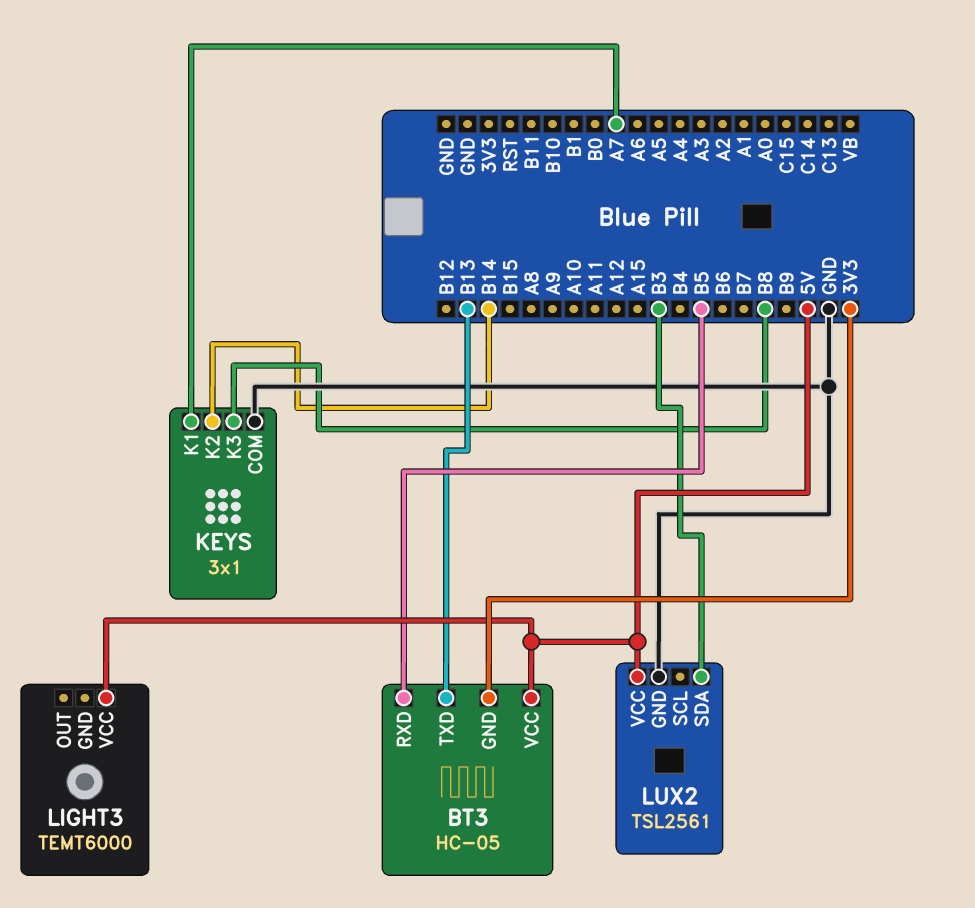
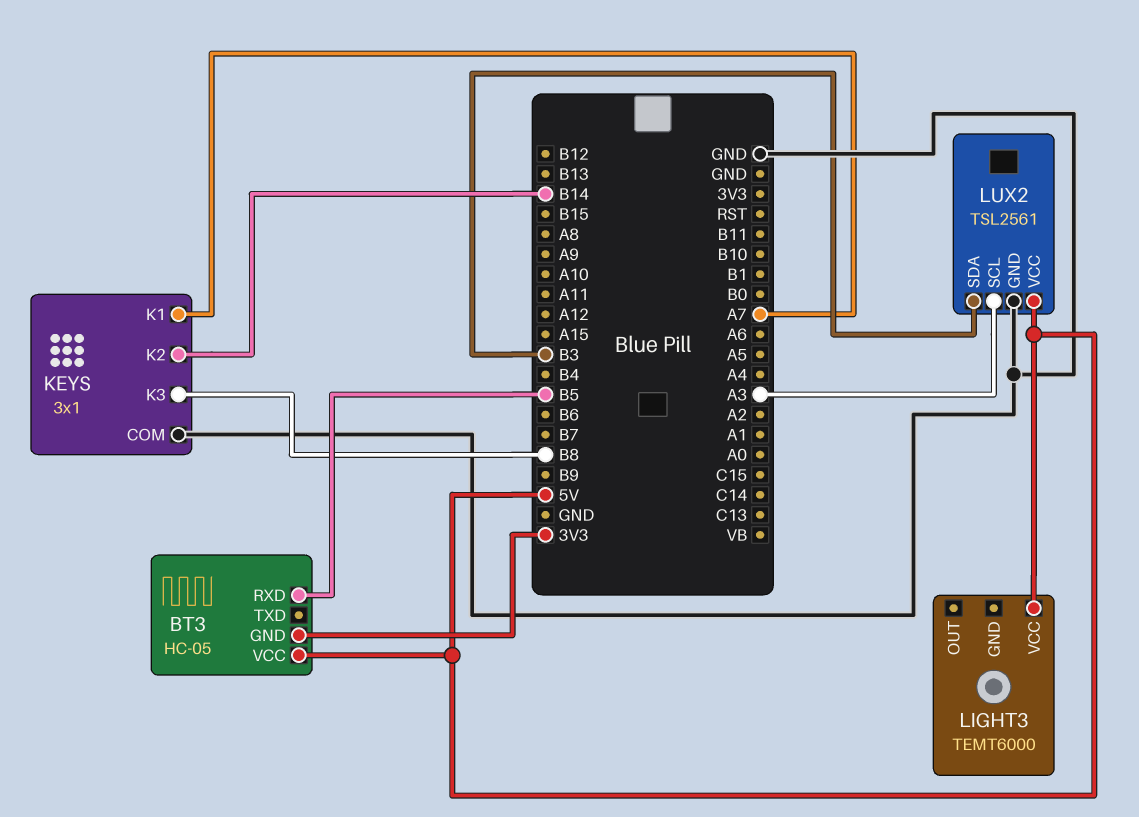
BT3 pin TXD: B13 -> none
LUX2 pin SCL: none -> A3

